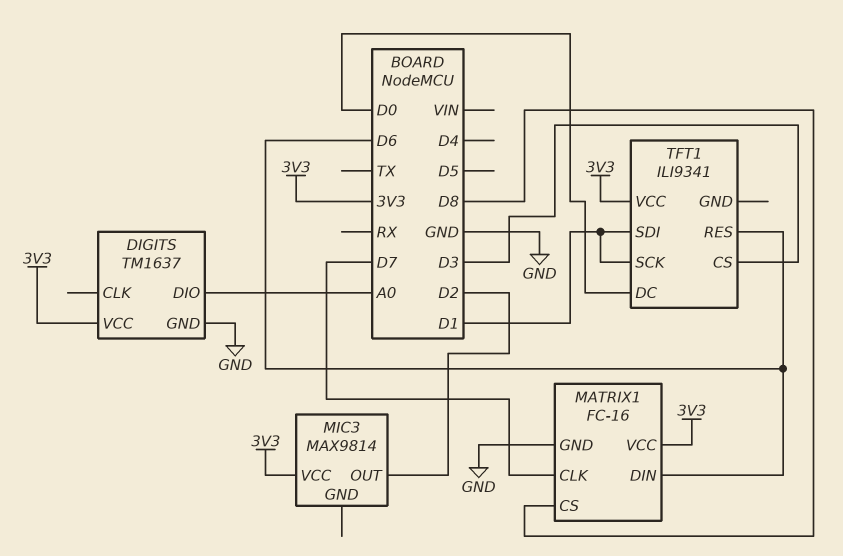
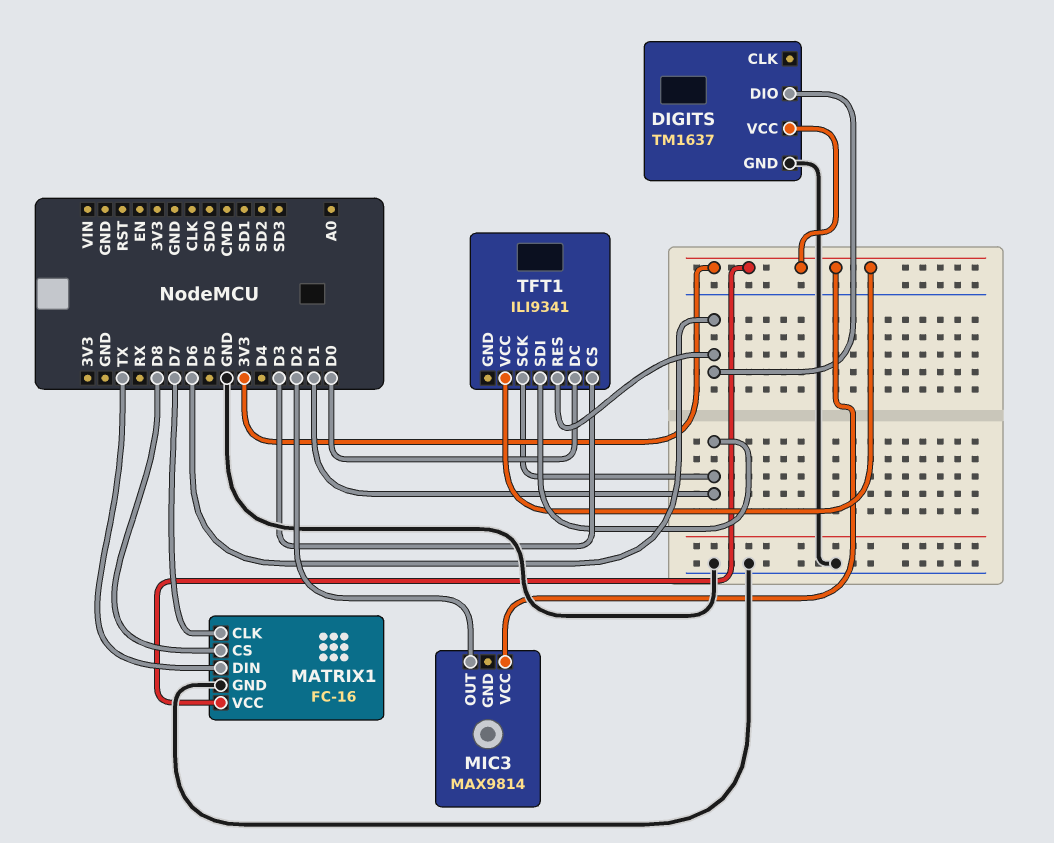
DIGITS pin DIO: A0 -> D6
MATRIX1 pin DIN: D6 -> TX

